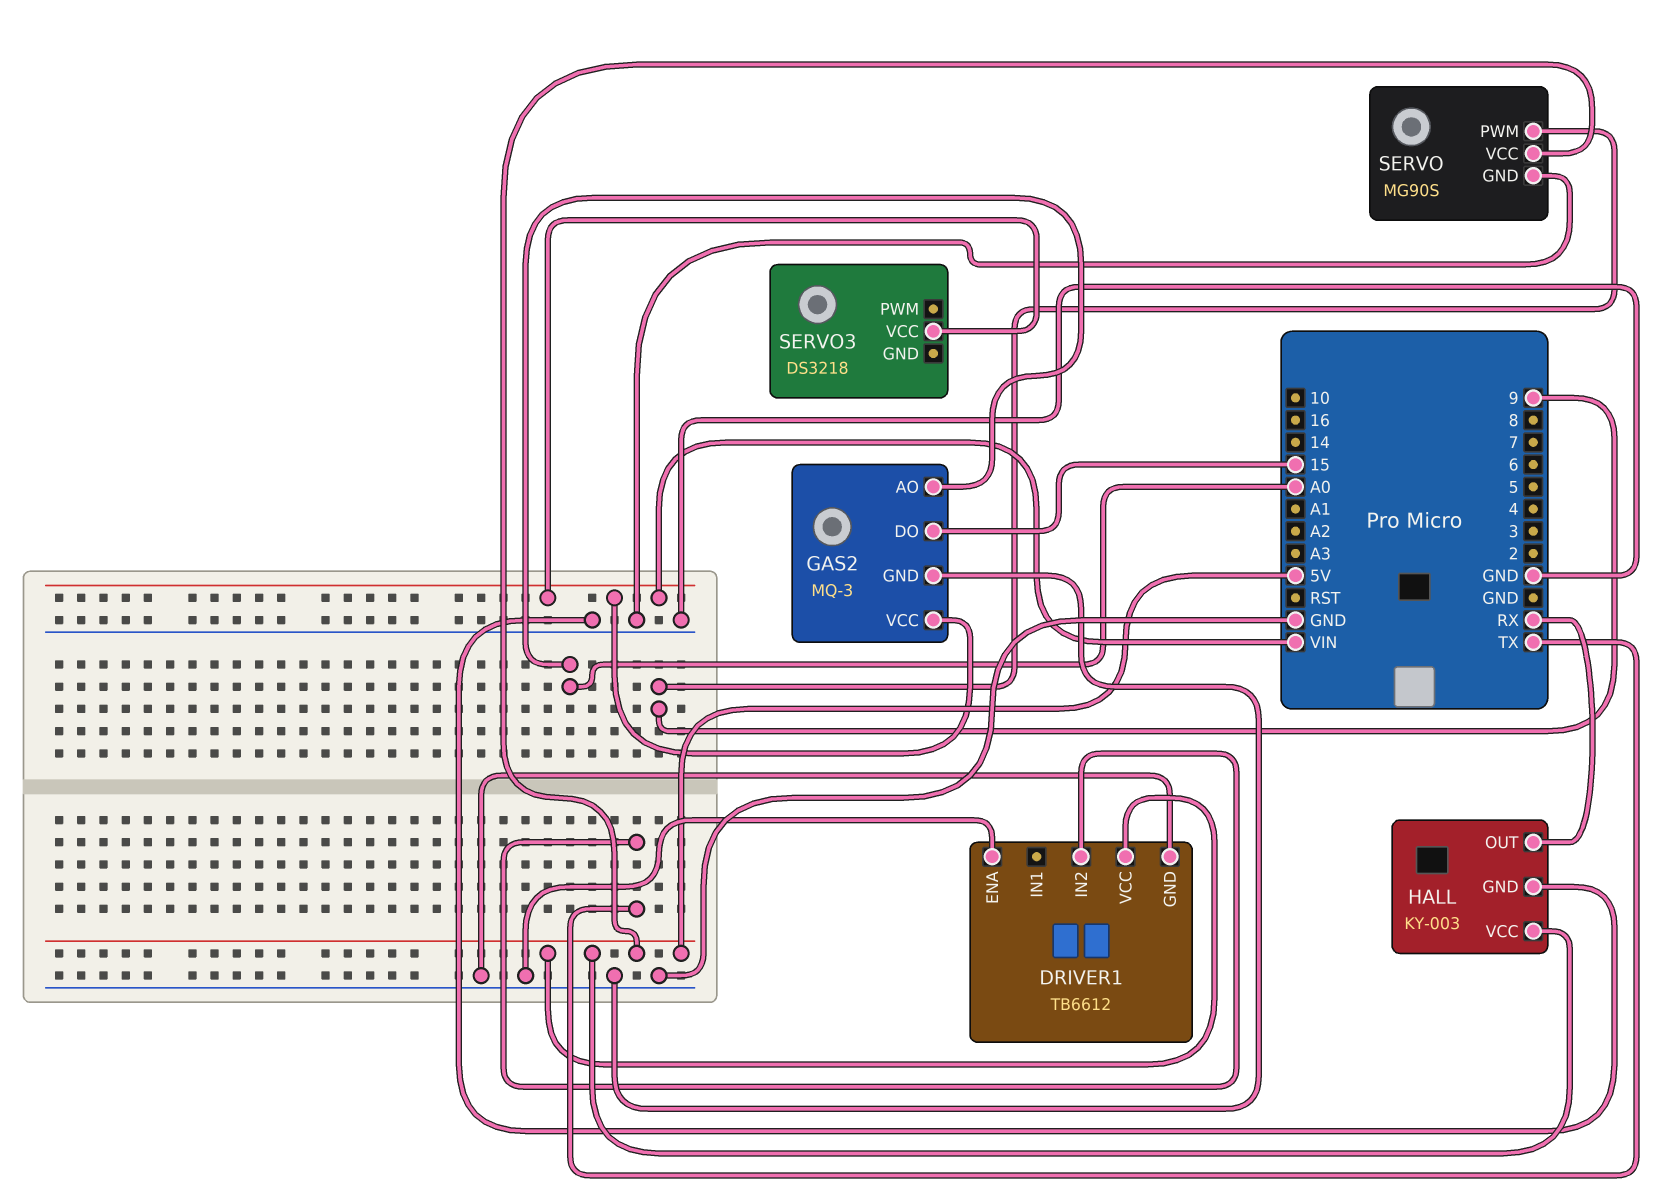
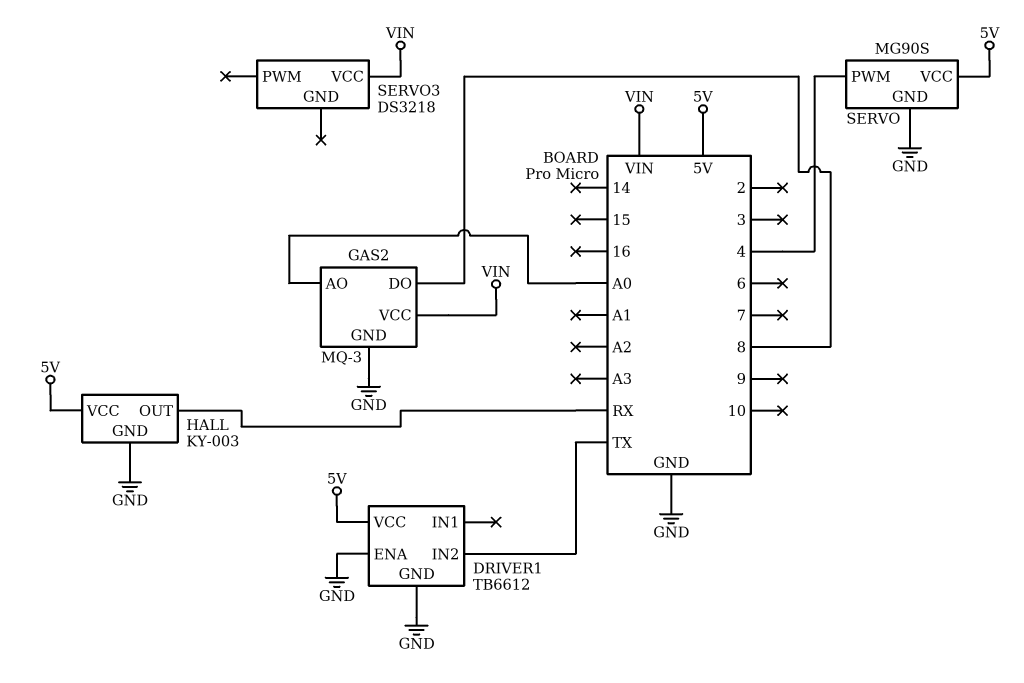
GAS2 pin DO: 15 -> 8
SERVO pin PWM: 9 -> 4

